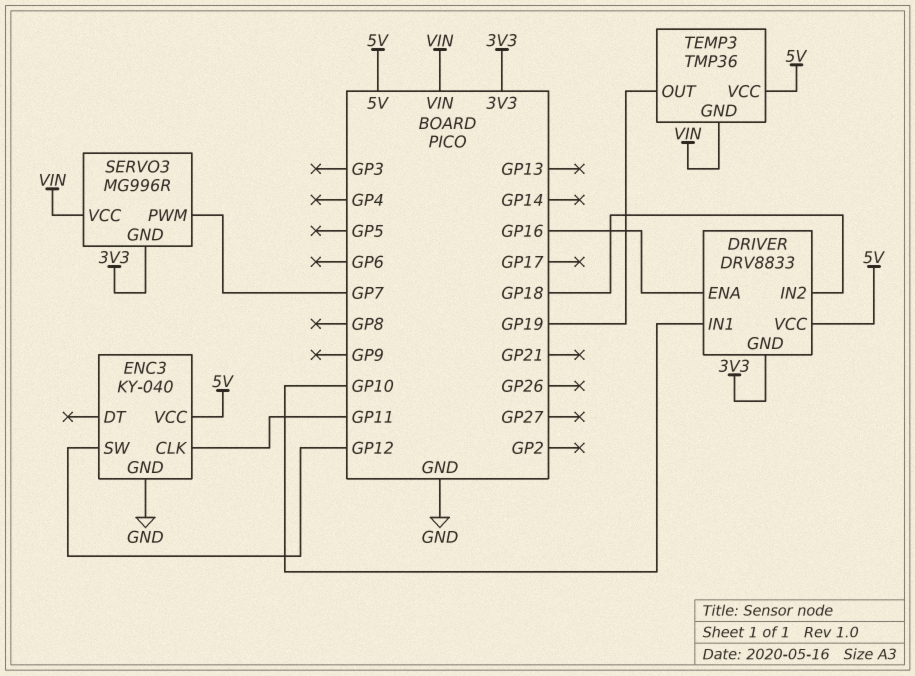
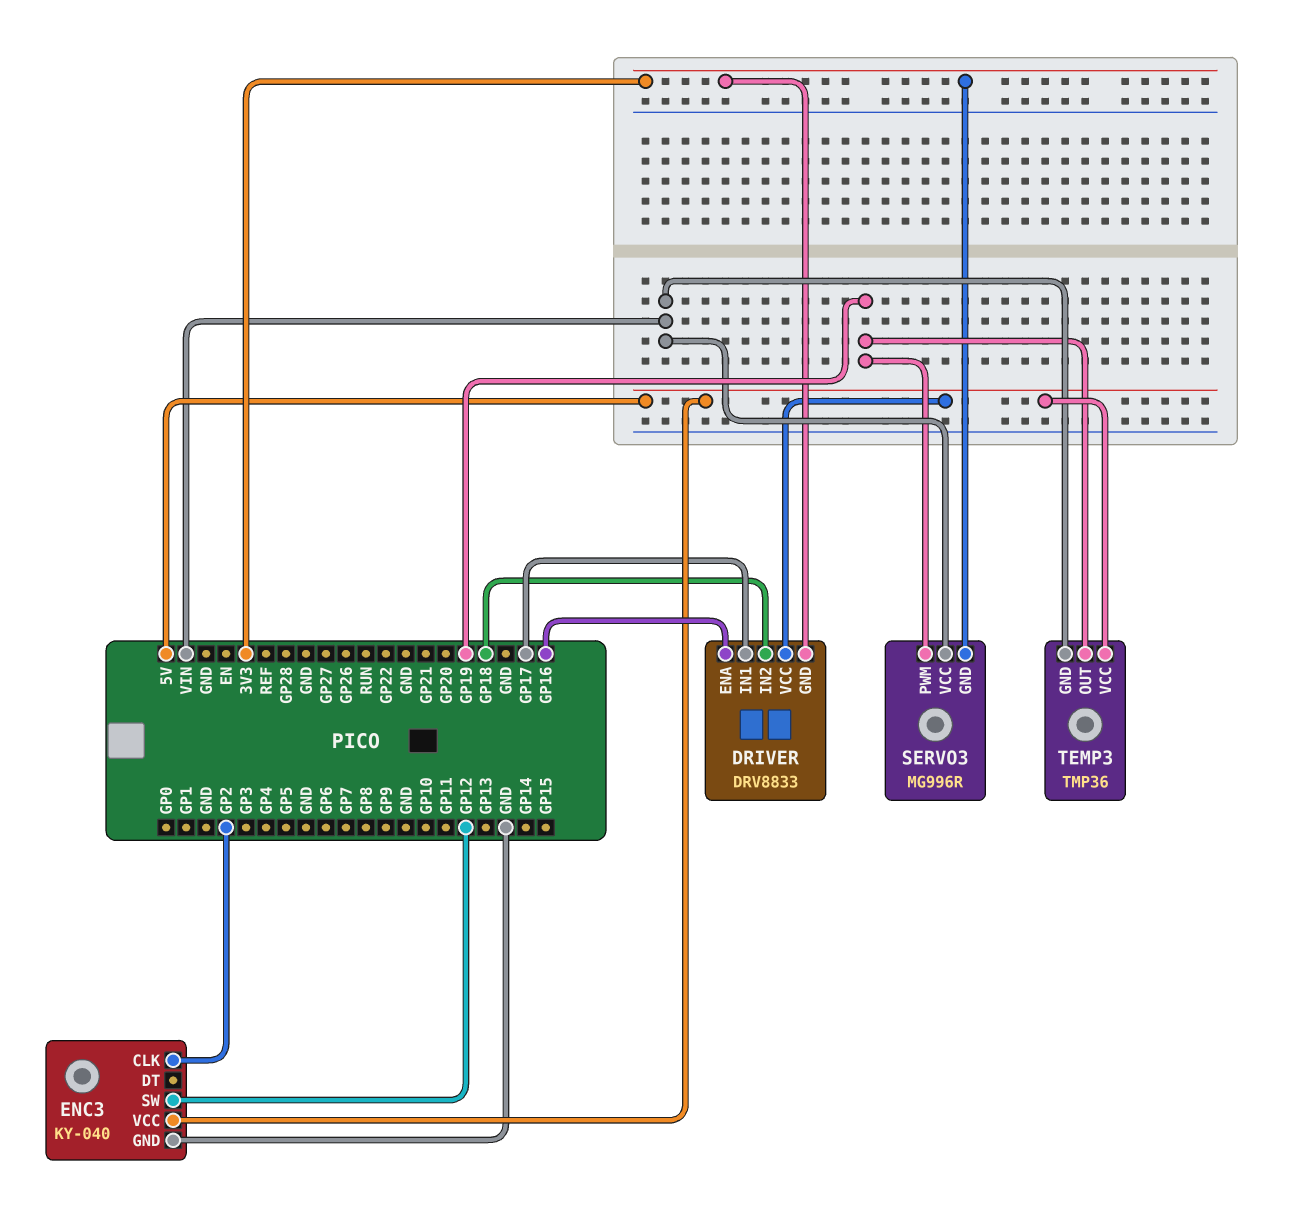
DRIVER pin IN1: GP10 -> GP17
ENC3 pin CLK: GP11 -> GP2
SERVO3 pin PWM: GP7 -> GP19

